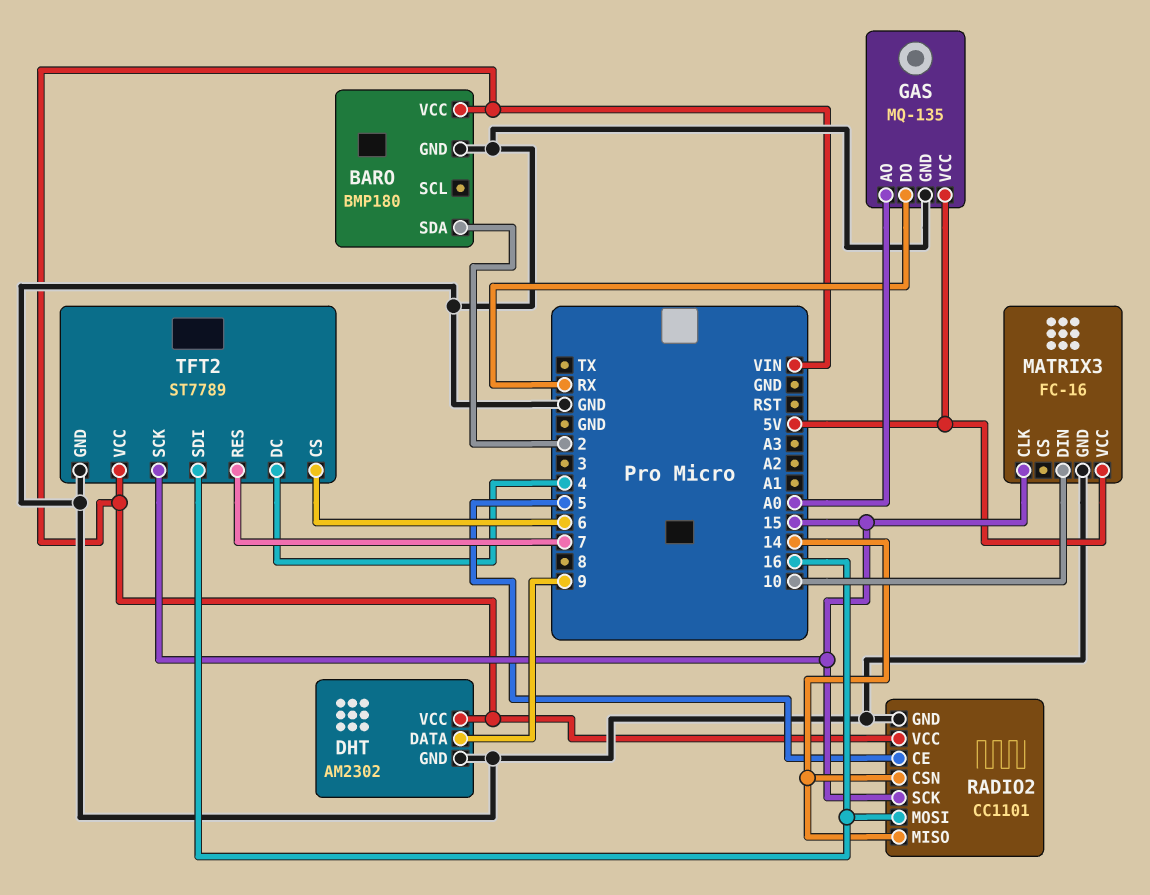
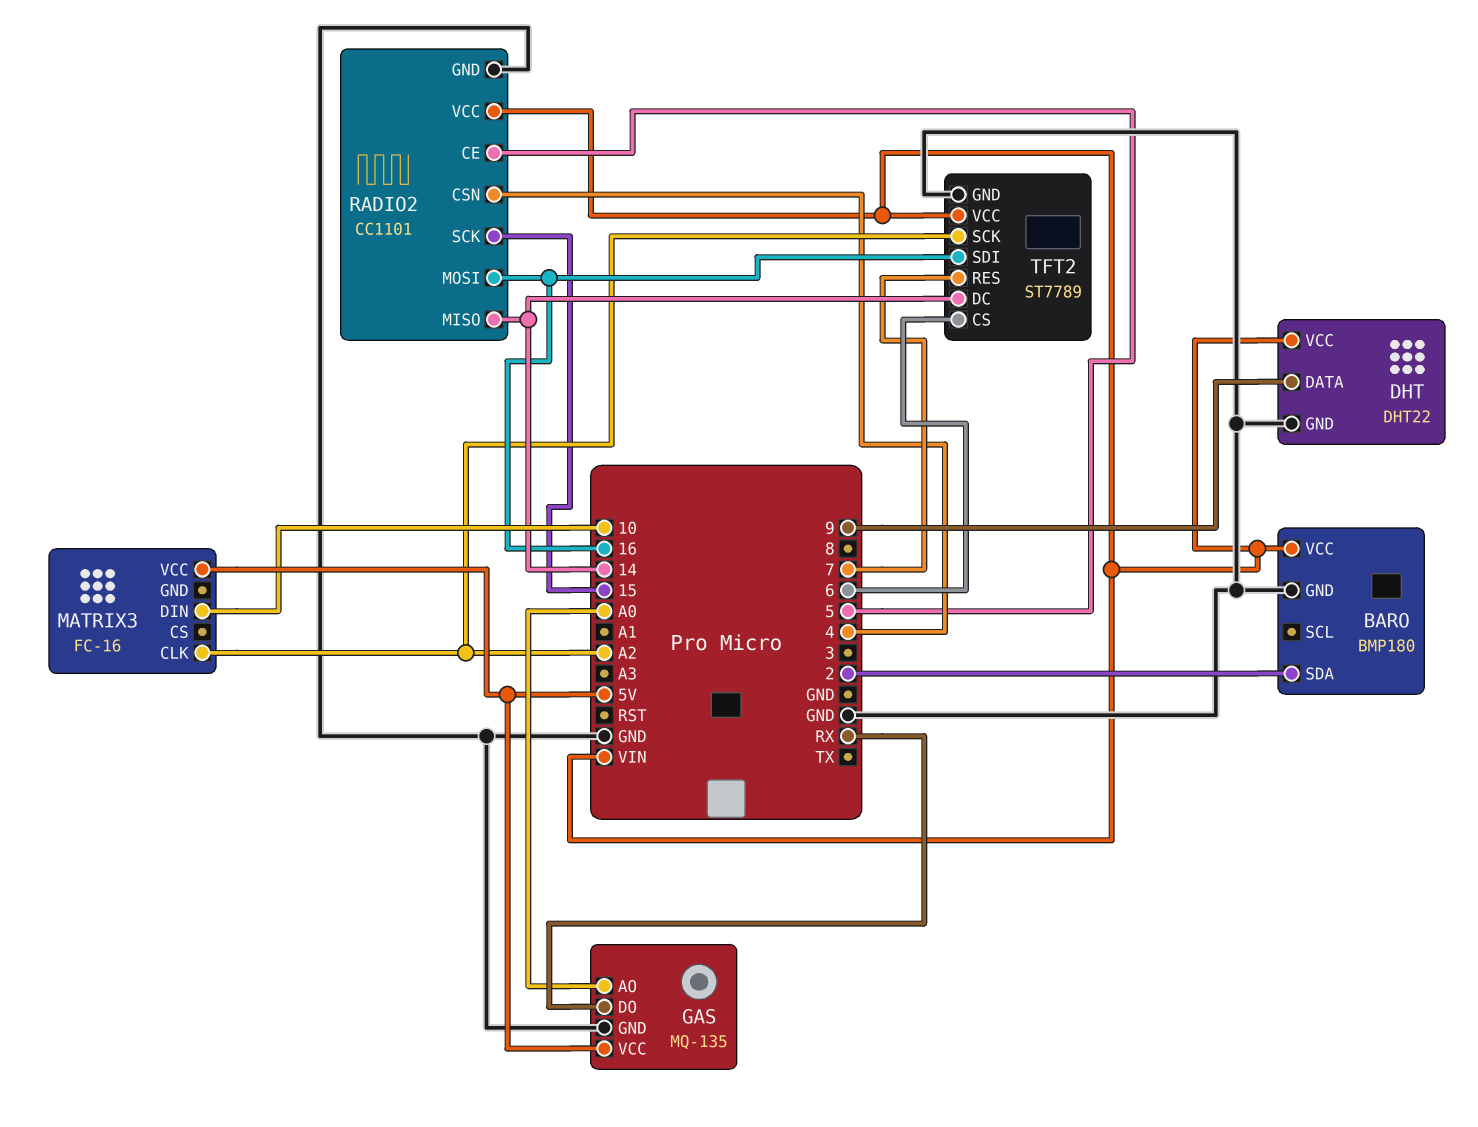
DHT: AM2302 -> DHT22
MATRIX3 pin CLK: 15 -> A2
MATRIX3 pin GND: GND -> none
RADIO2 pin CSN: 14 -> 4
TFT2 pin DC: 4 -> 14
TFT2 pin SCK: 15 -> A2

